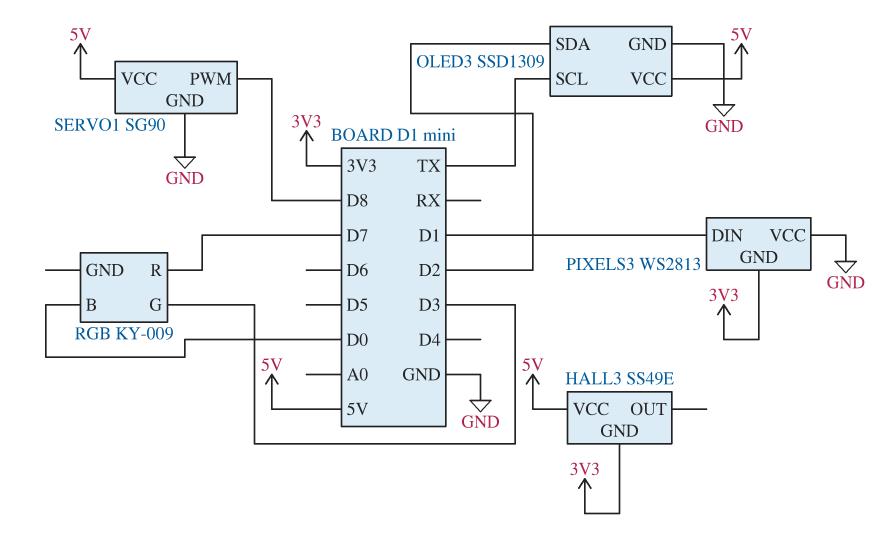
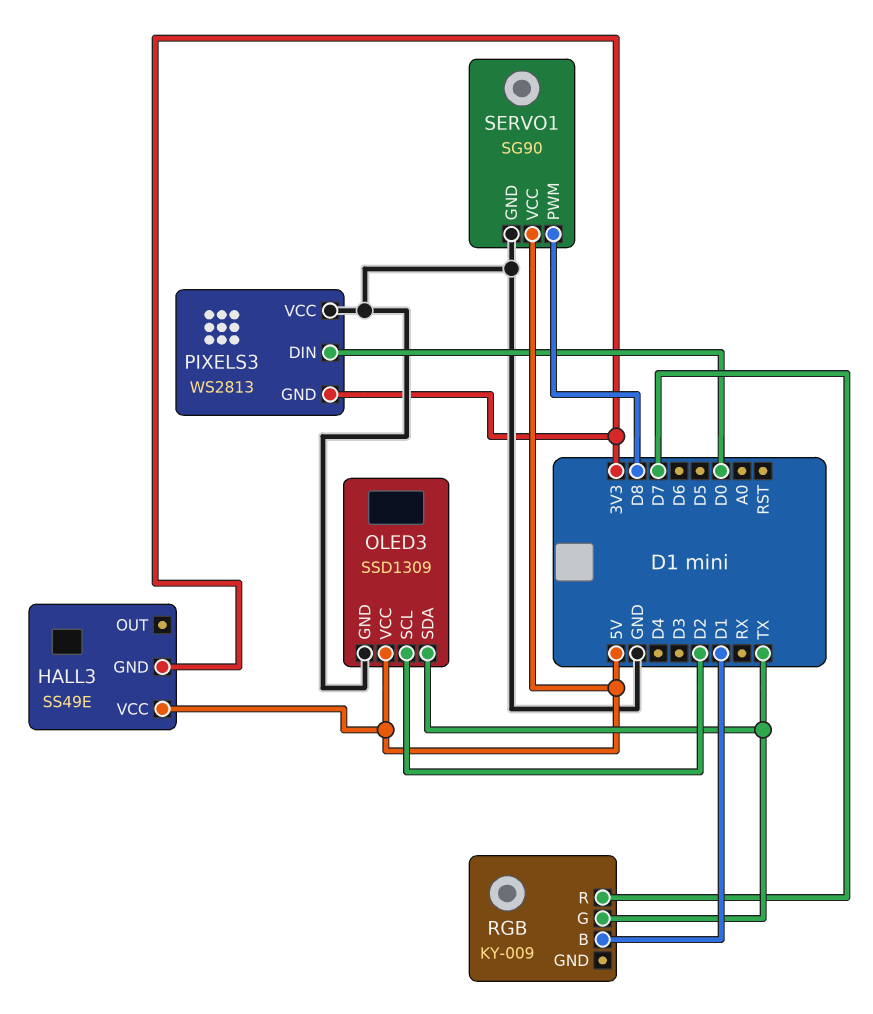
OLED3 pin SCL: TX -> D2
OLED3 pin SDA: D2 -> TX
PIXELS3 pin DIN: D1 -> D0
RGB pin B: D0 -> D1
RGB pin G: D3 -> TX

